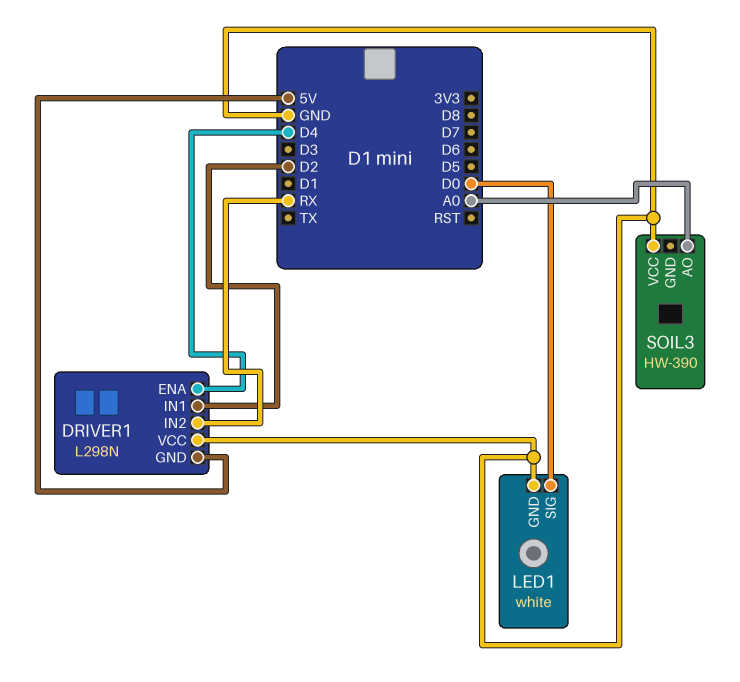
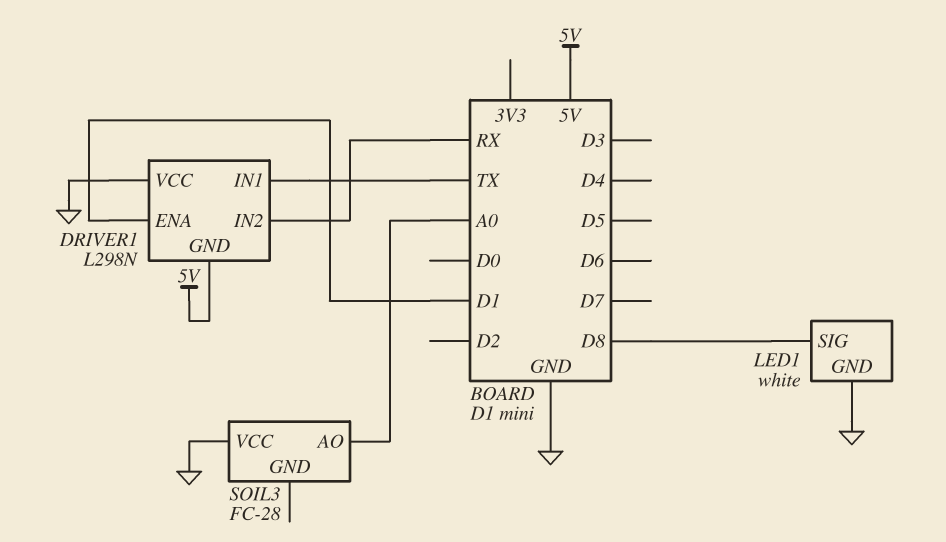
DRIVER1 pin ENA: D4 -> D1
DRIVER1 pin IN1: D2 -> TX
LED1 pin SIG: D0 -> D8
SOIL3: HW-390 -> FC-28

